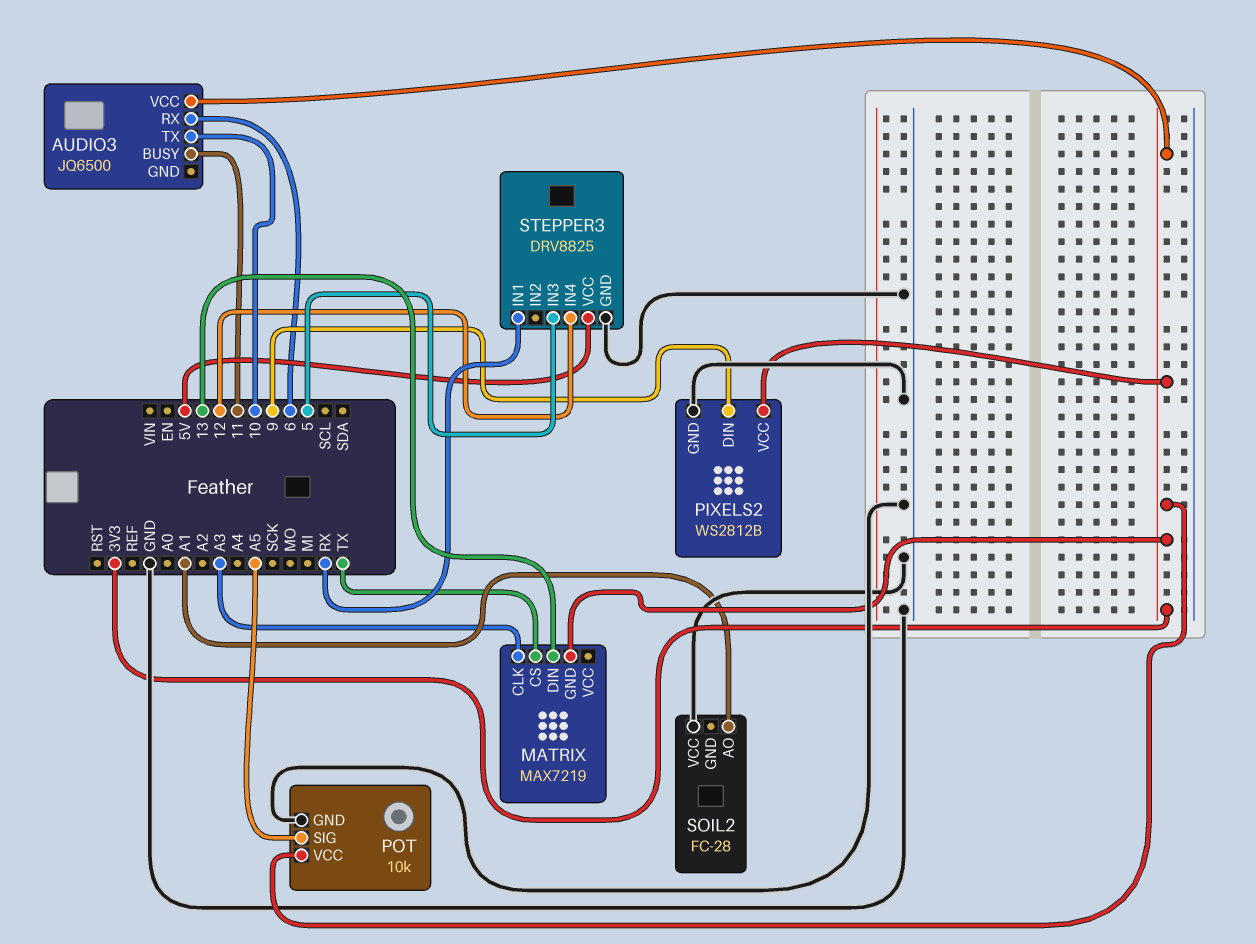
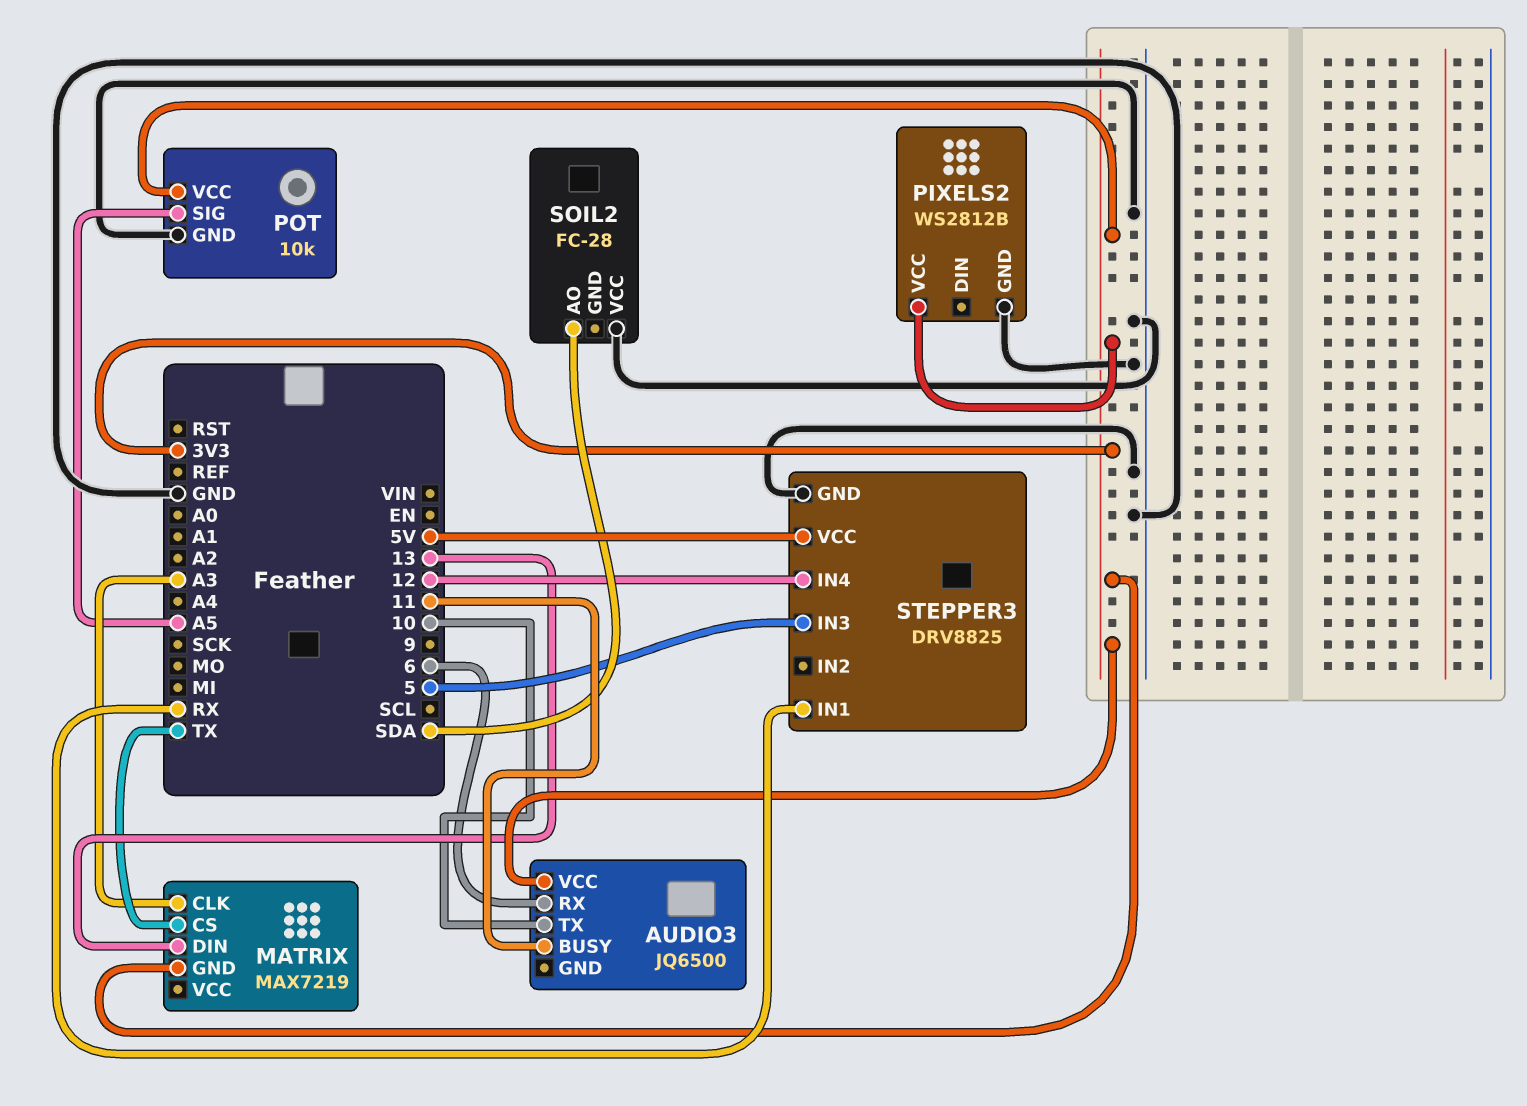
PIXELS2 pin DIN: 9 -> none
SOIL2 pin AO: A1 -> SDA

